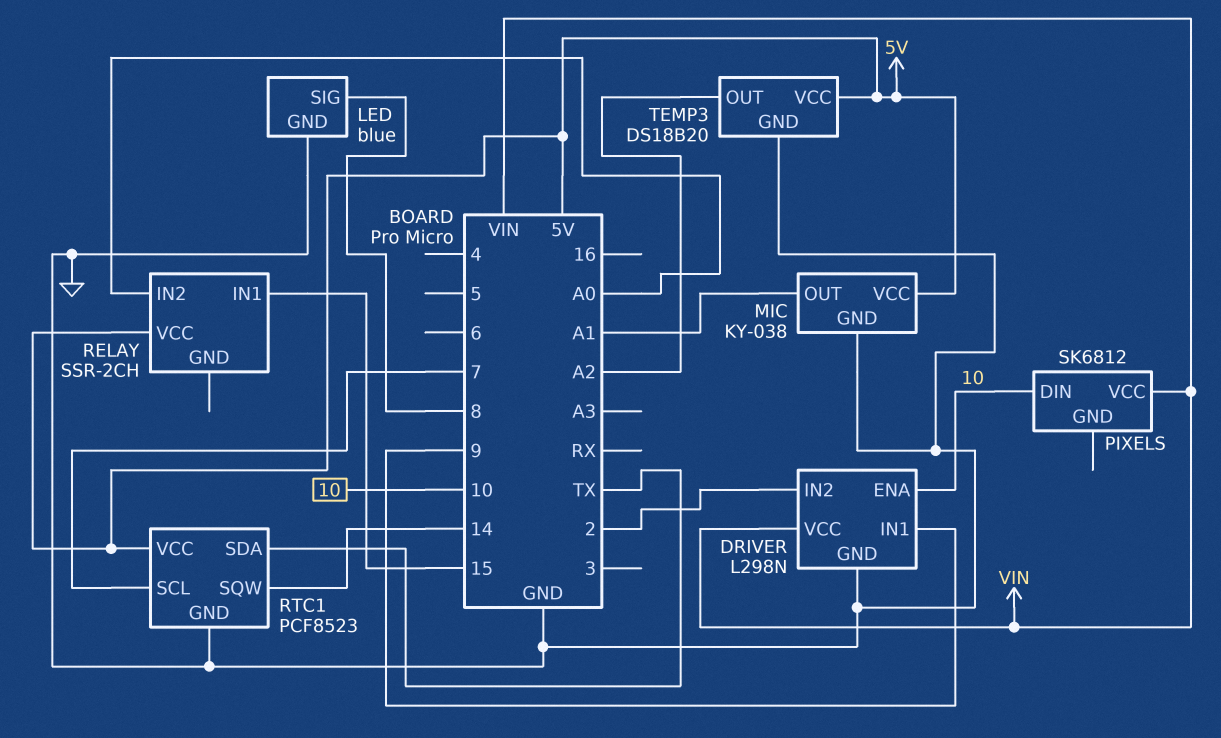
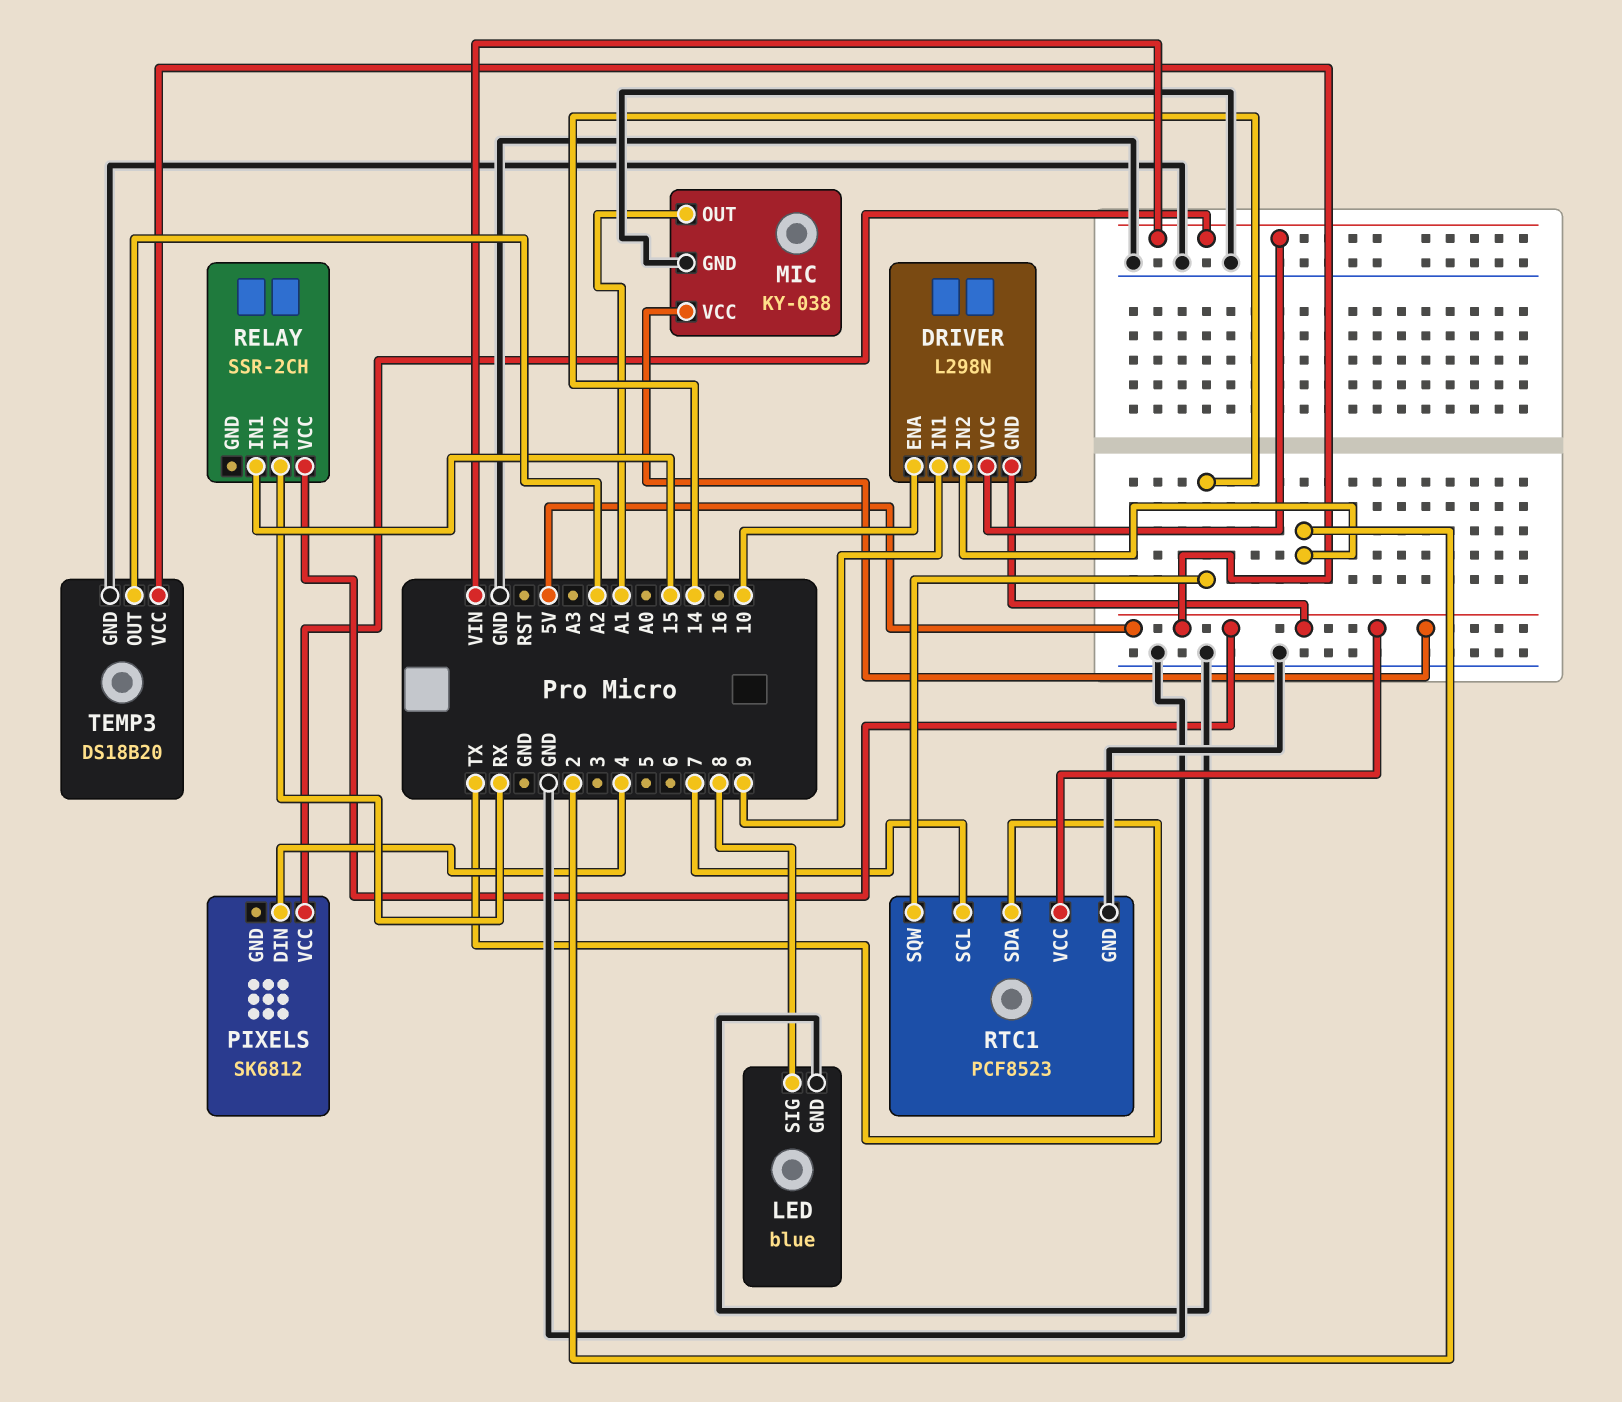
DRIVER pin GND: GND -> 5V
PIXELS pin DIN: 10 -> 4
RELAY pin IN2: A0 -> RX

